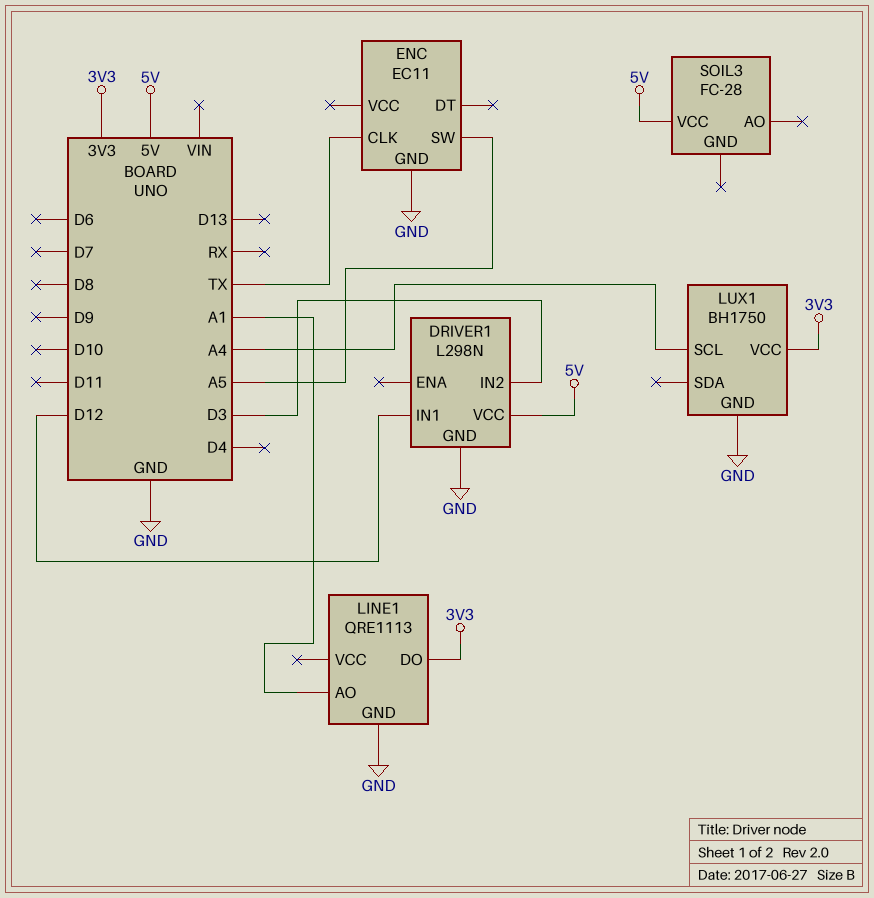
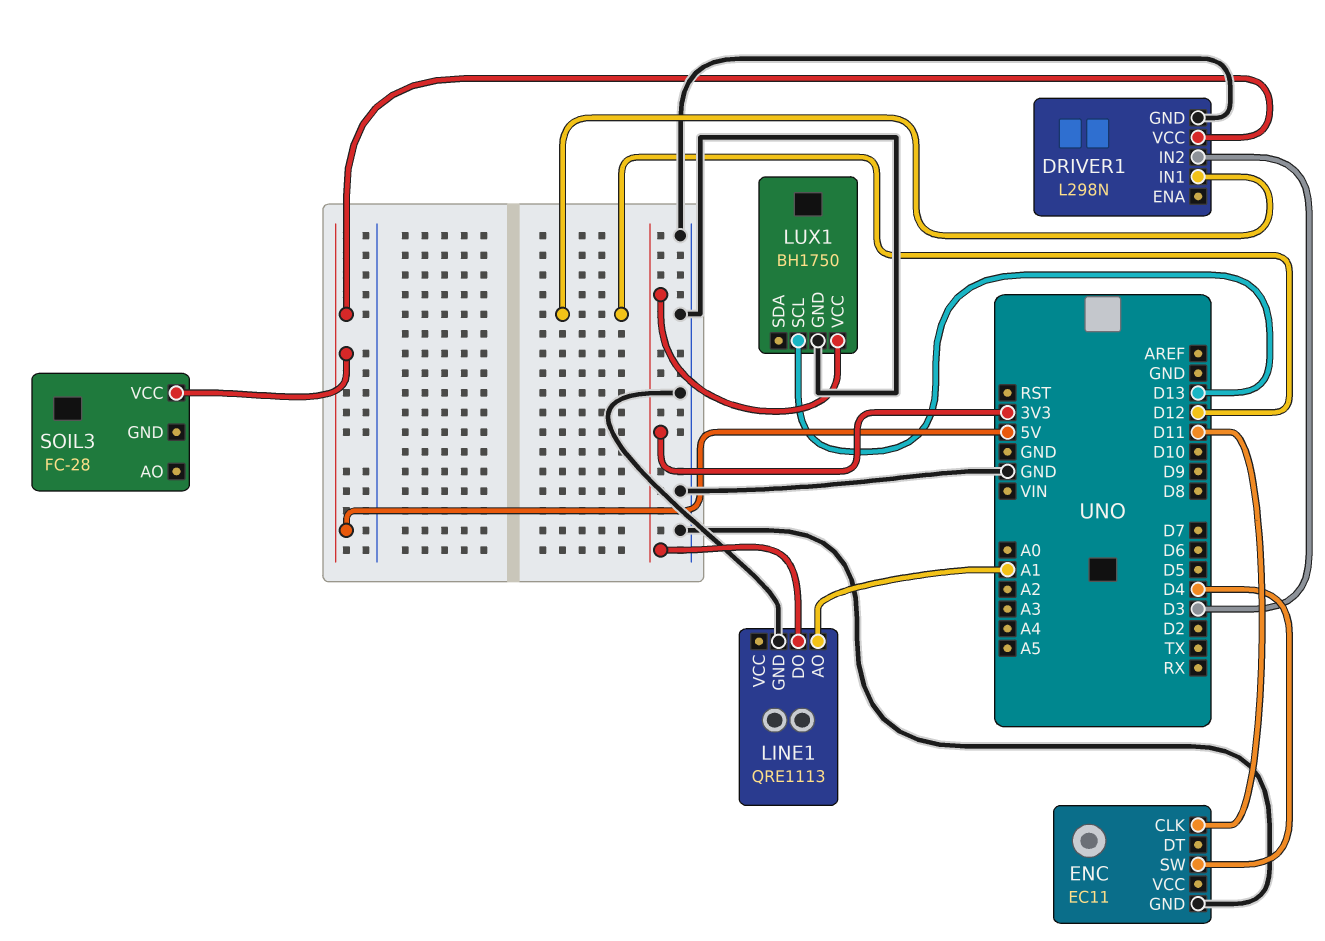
ENC pin CLK: TX -> D11
ENC pin SW: A5 -> D4
LUX1 pin SCL: A4 -> D13

